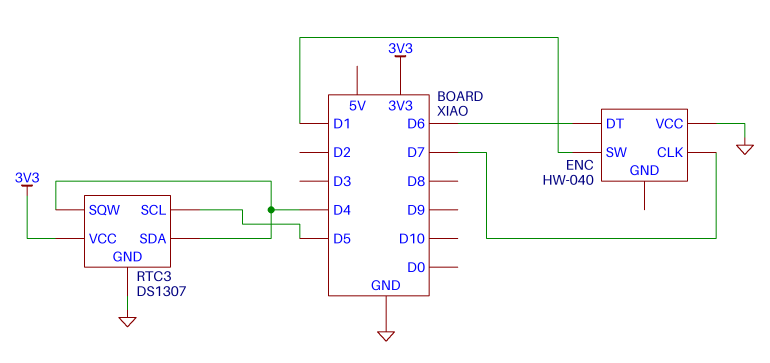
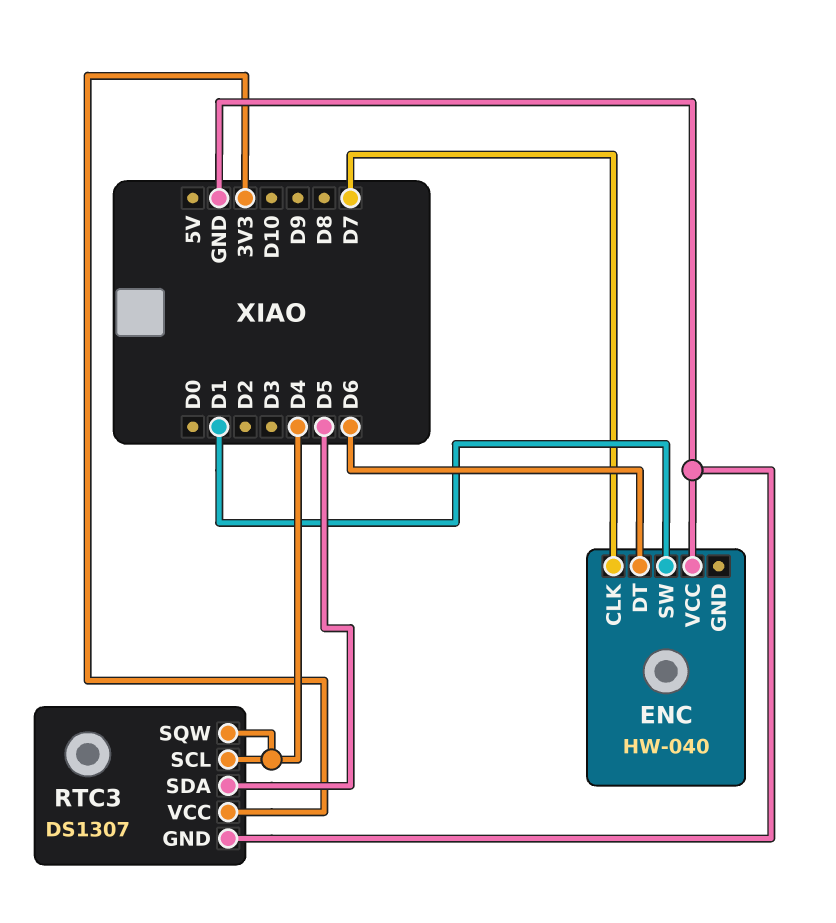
RTC3 pin SCL: D5 -> D4
RTC3 pin SDA: D4 -> D5

